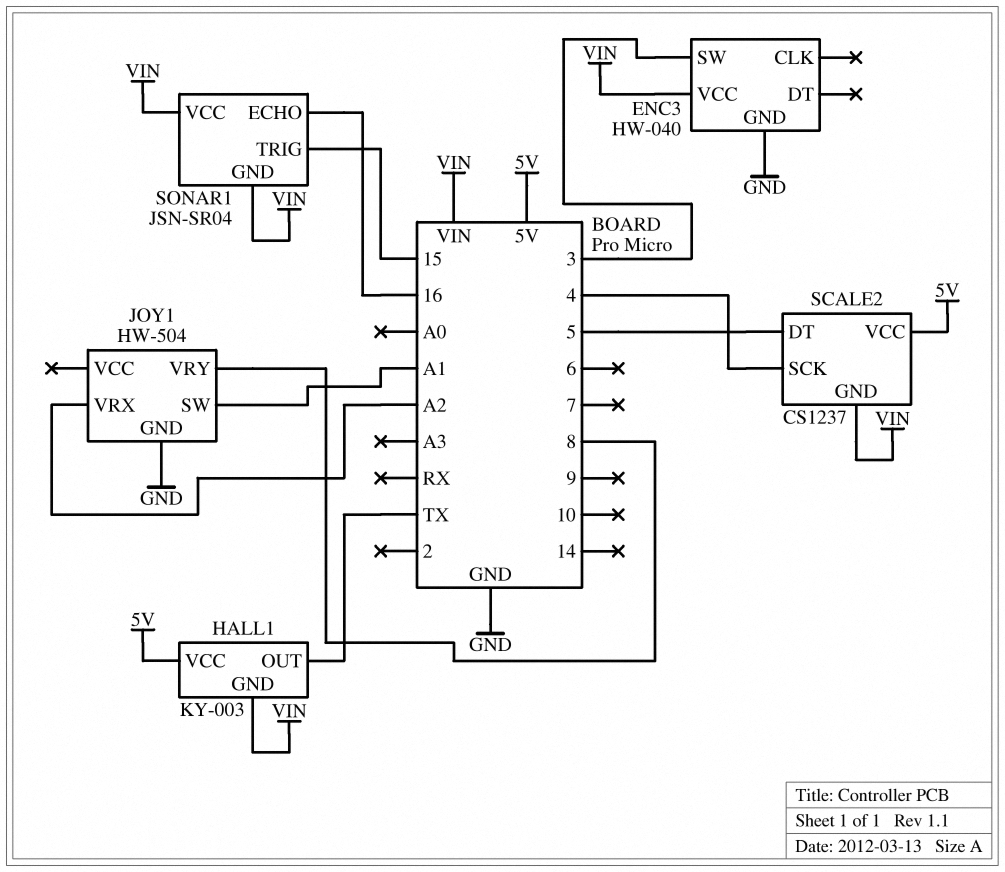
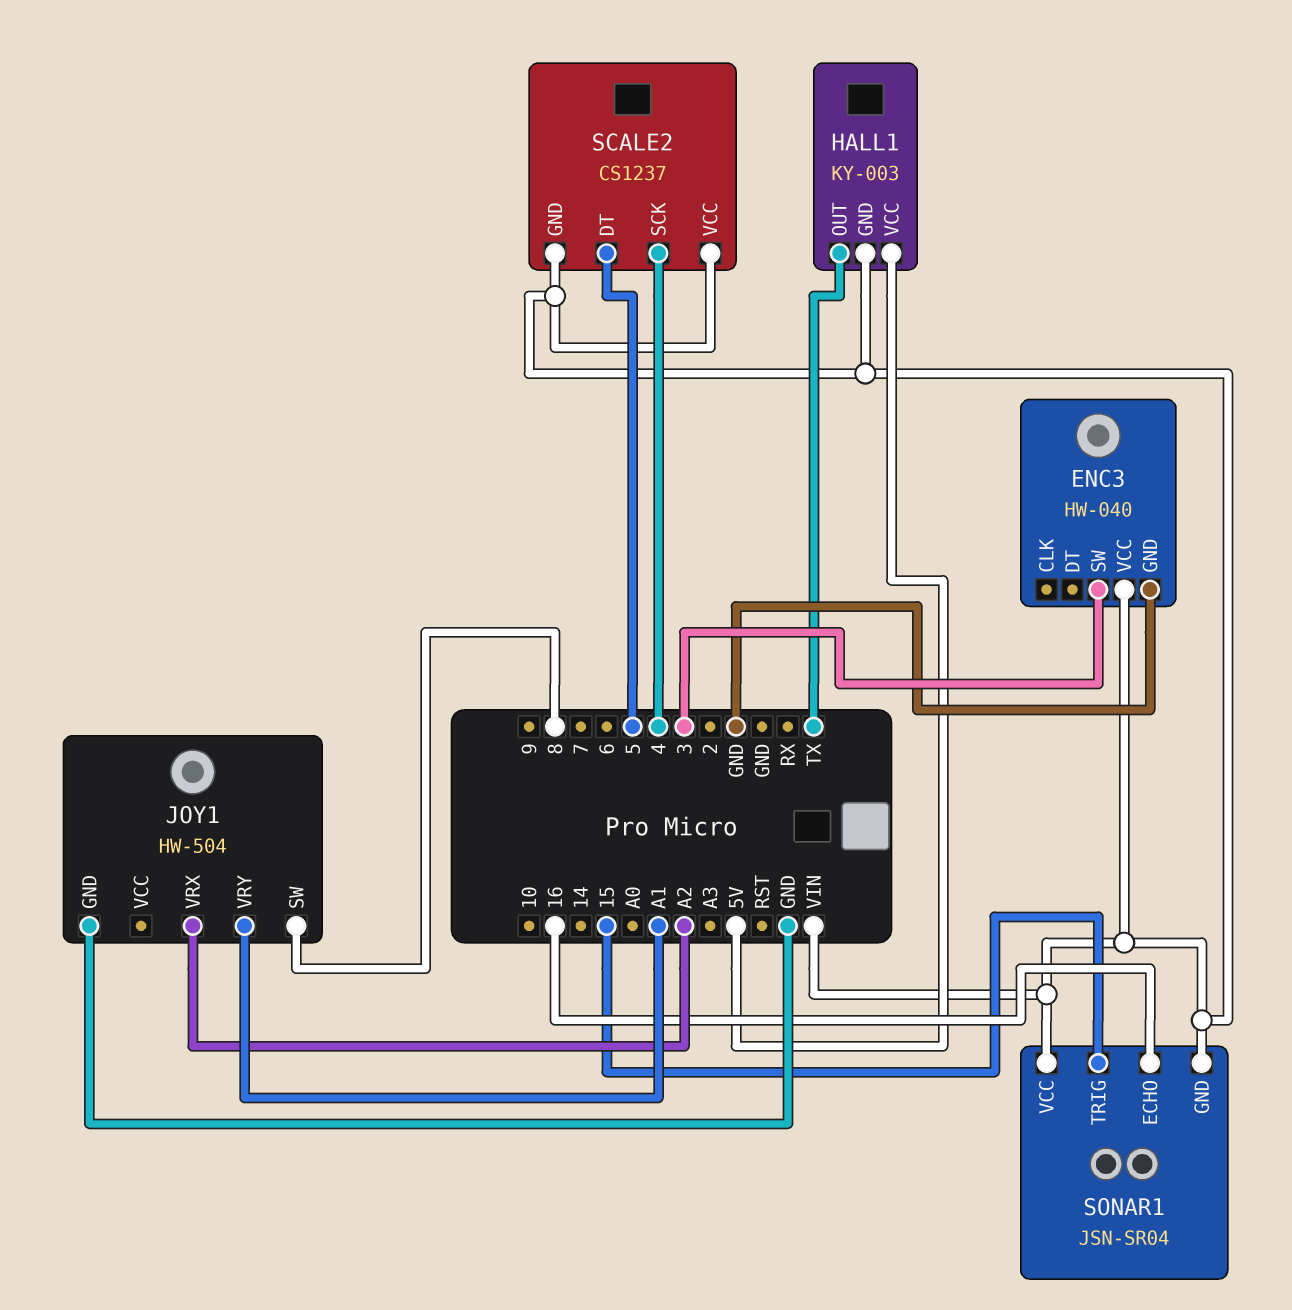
JOY1 pin SW: A1 -> 8
JOY1 pin VRY: 8 -> A1
SCALE2 pin VCC: 5V -> VIN

